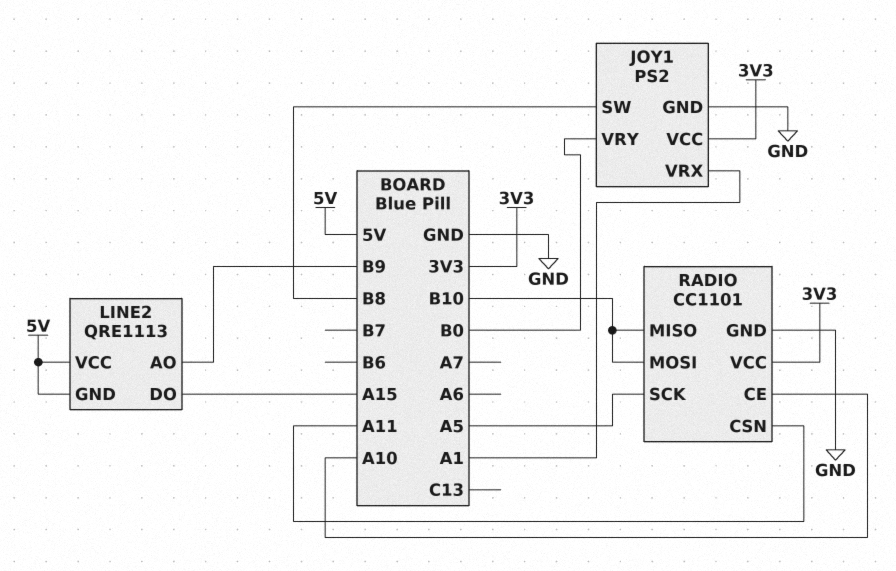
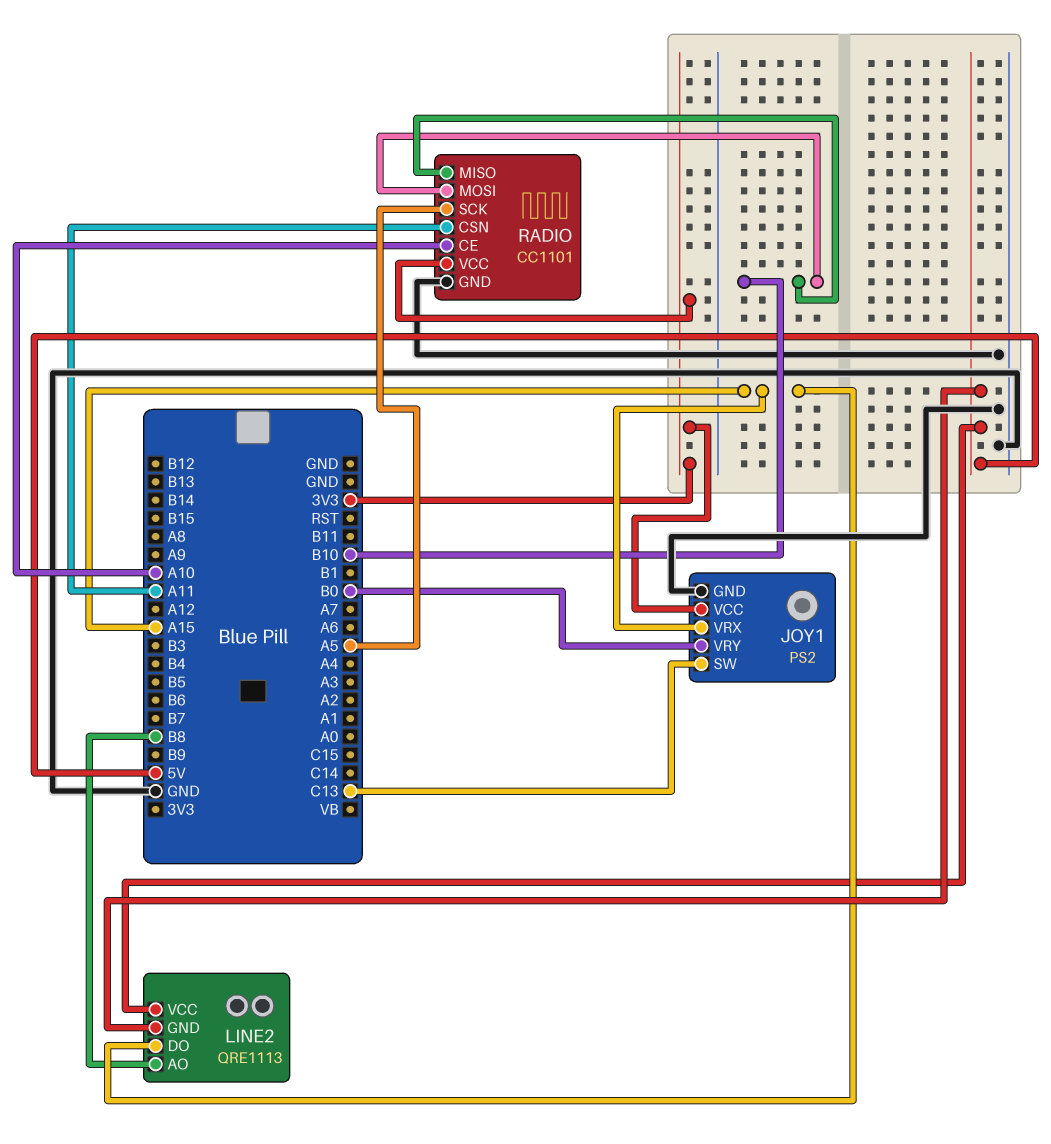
JOY1 pin SW: B8 -> C13
JOY1 pin VRX: A1 -> A15
LINE2 pin AO: B9 -> B8

